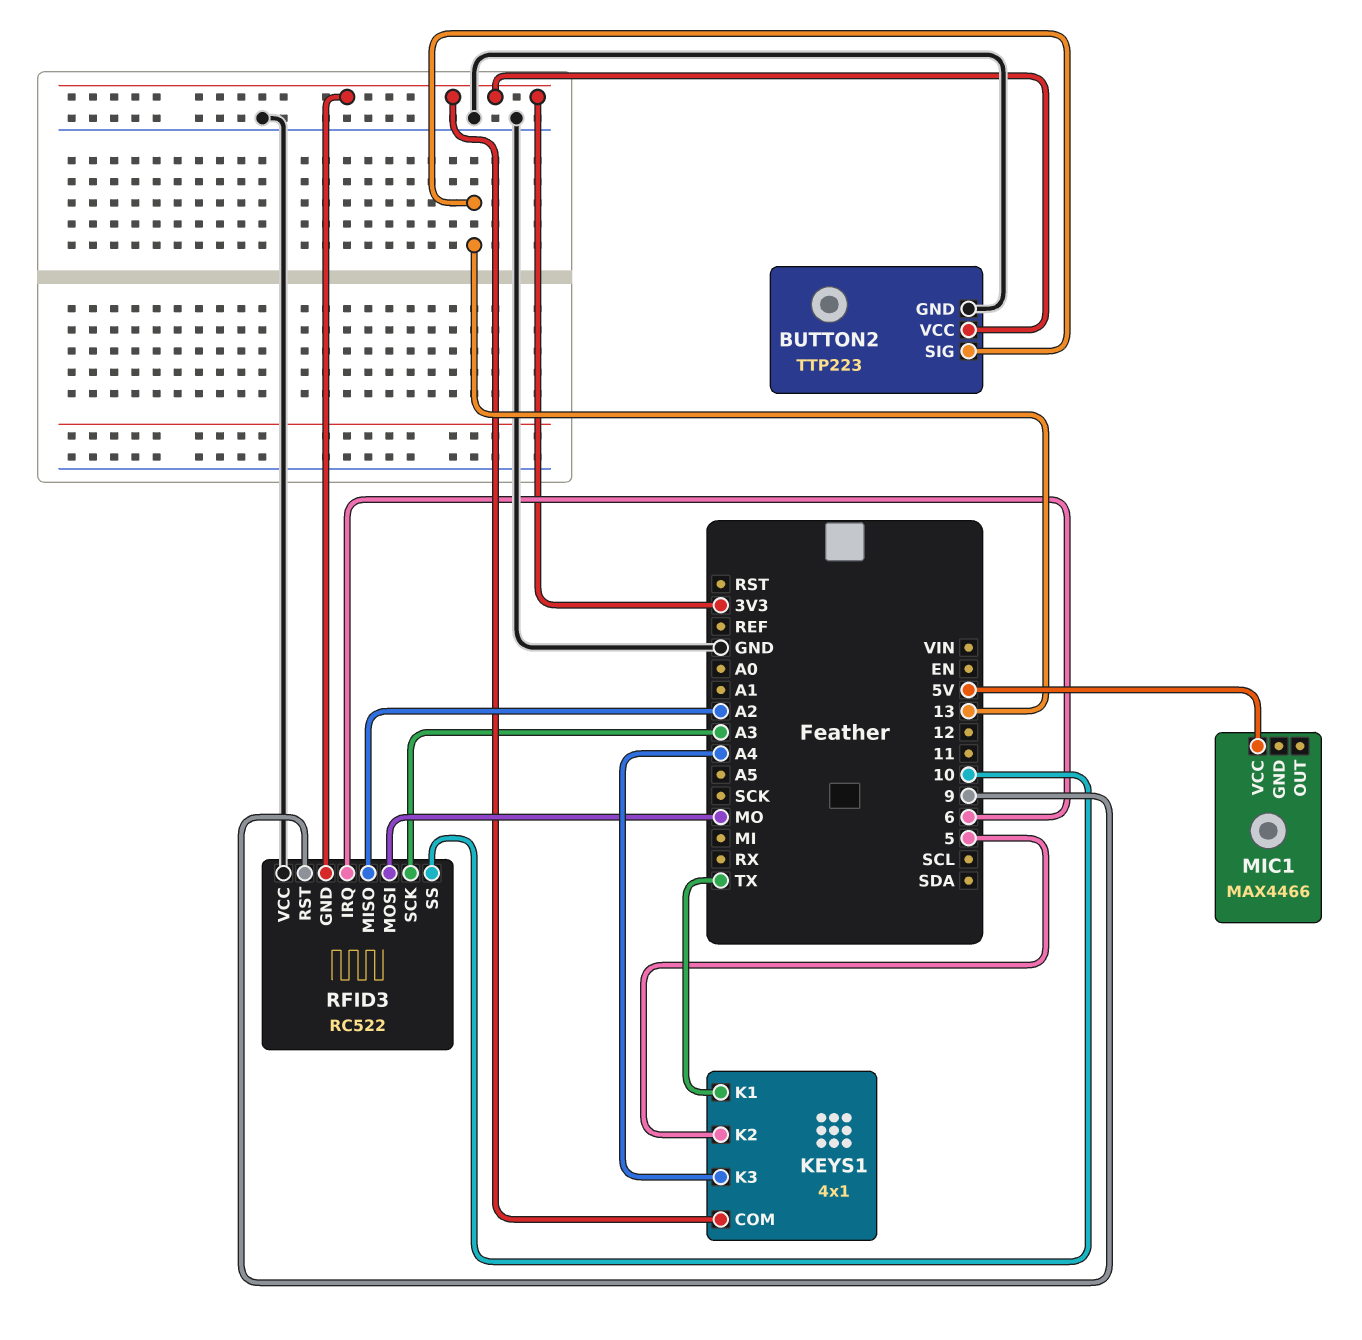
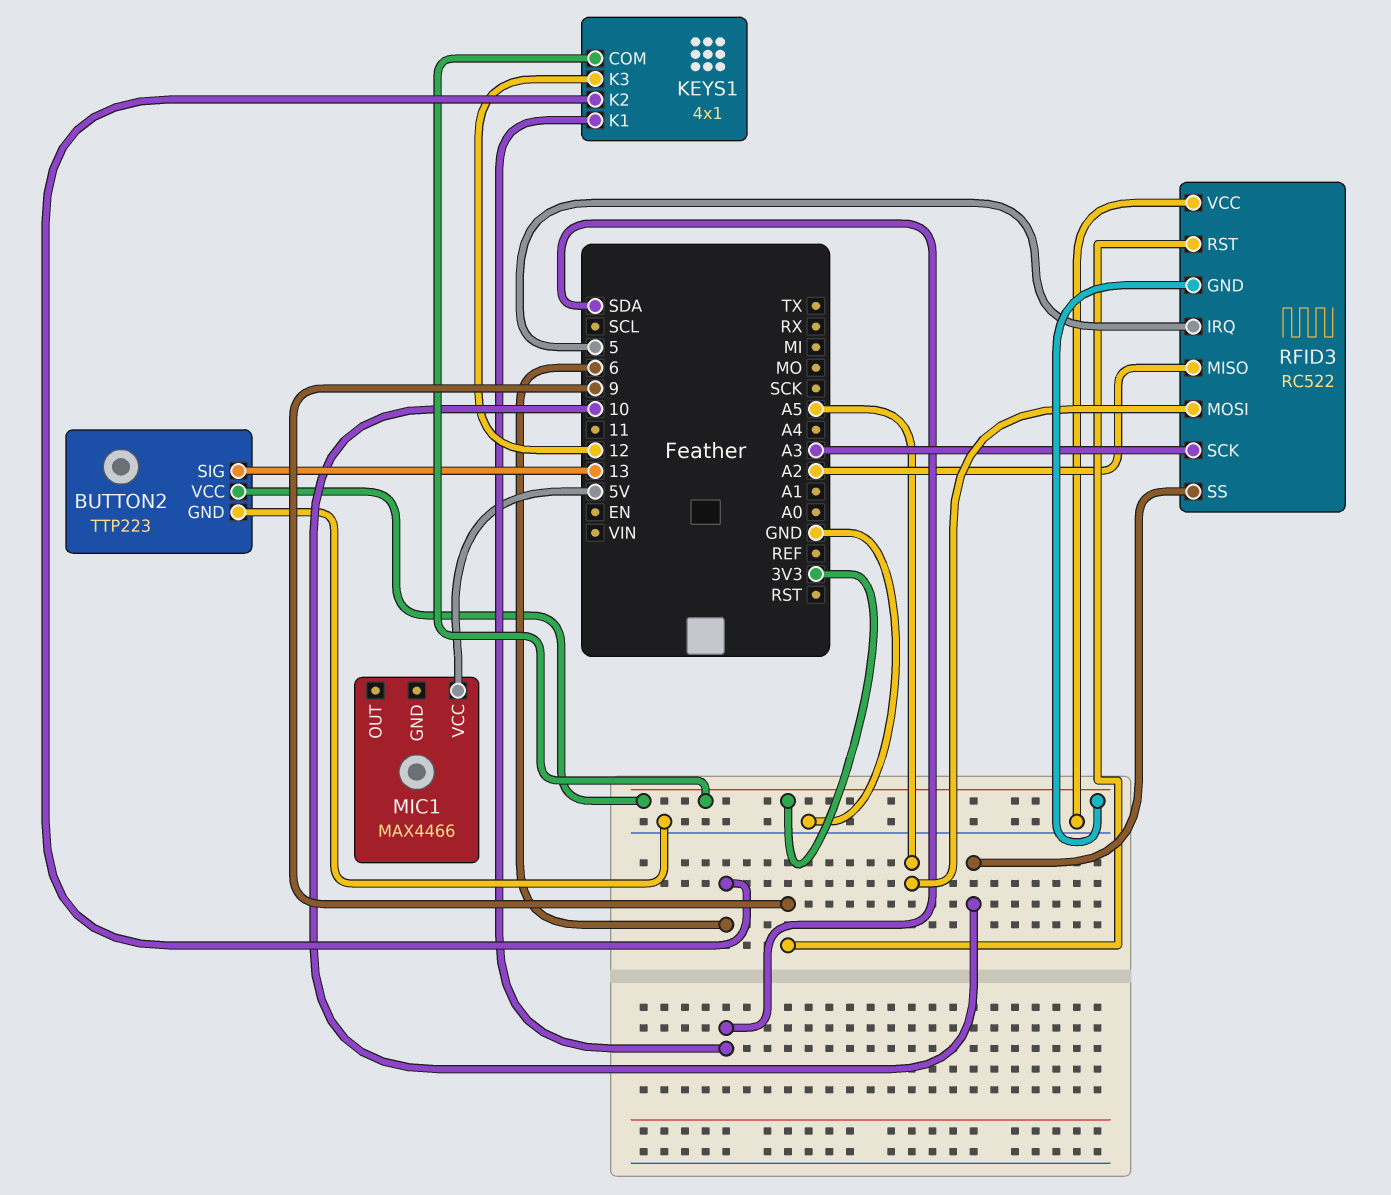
KEYS1 pin K1: TX -> SDA
KEYS1 pin K2: 5 -> 6
KEYS1 pin K3: A4 -> 12
RFID3 pin IRQ: 6 -> 5
RFID3 pin MOSI: MO -> A5

